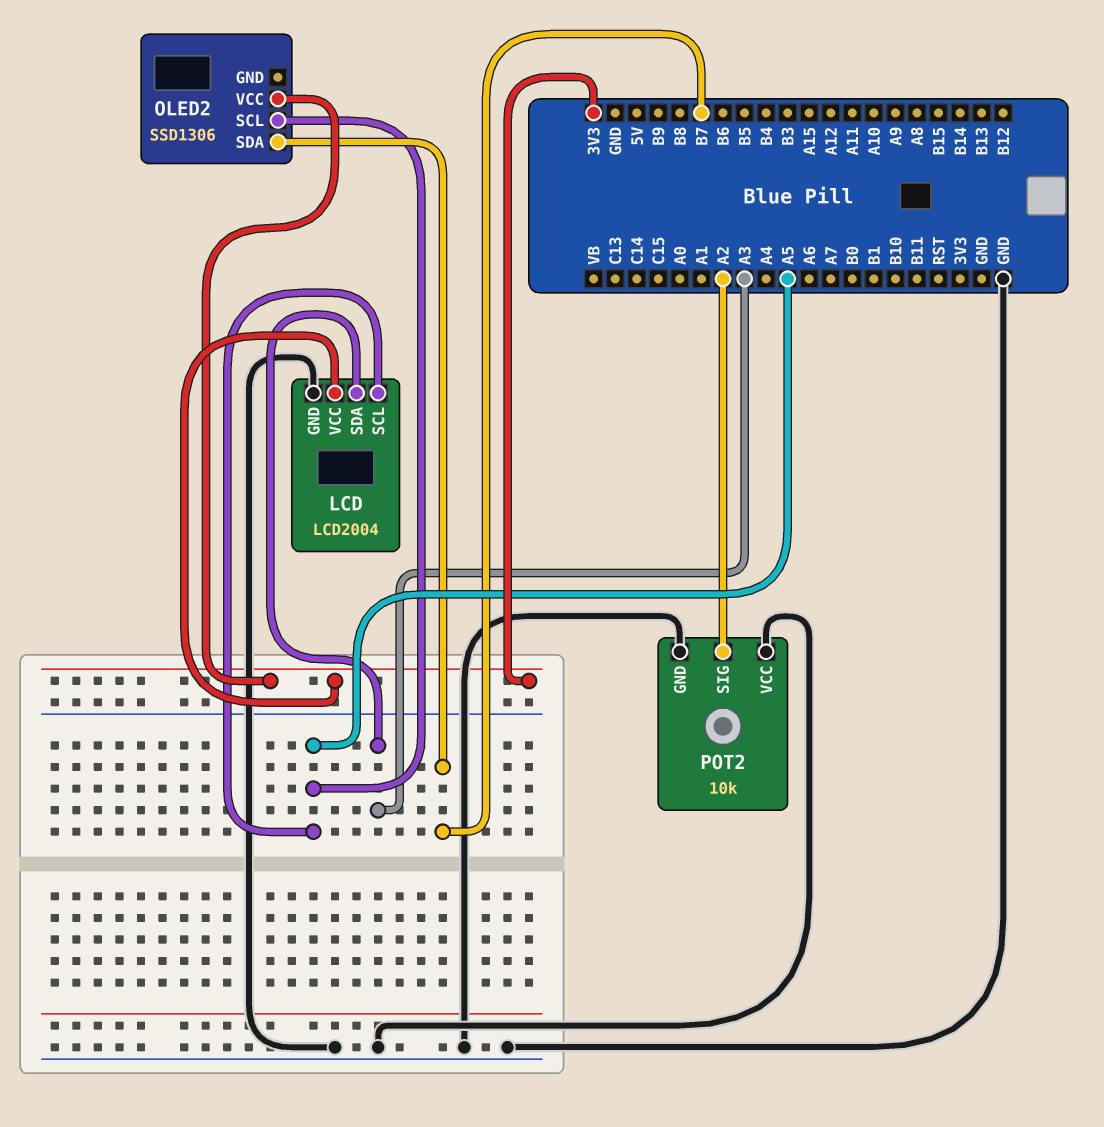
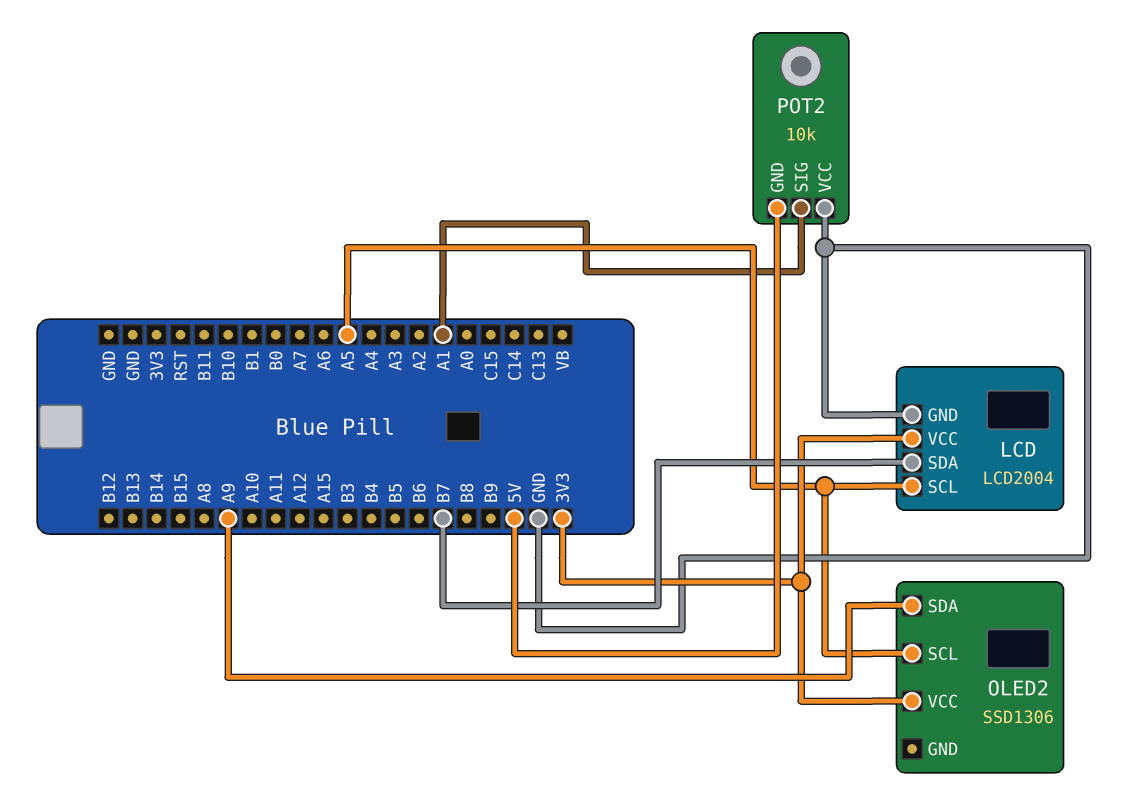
LCD pin SDA: A3 -> B7
OLED2 pin SDA: B7 -> A9
POT2 pin GND: GND -> 5V
POT2 pin SIG: A2 -> A1

